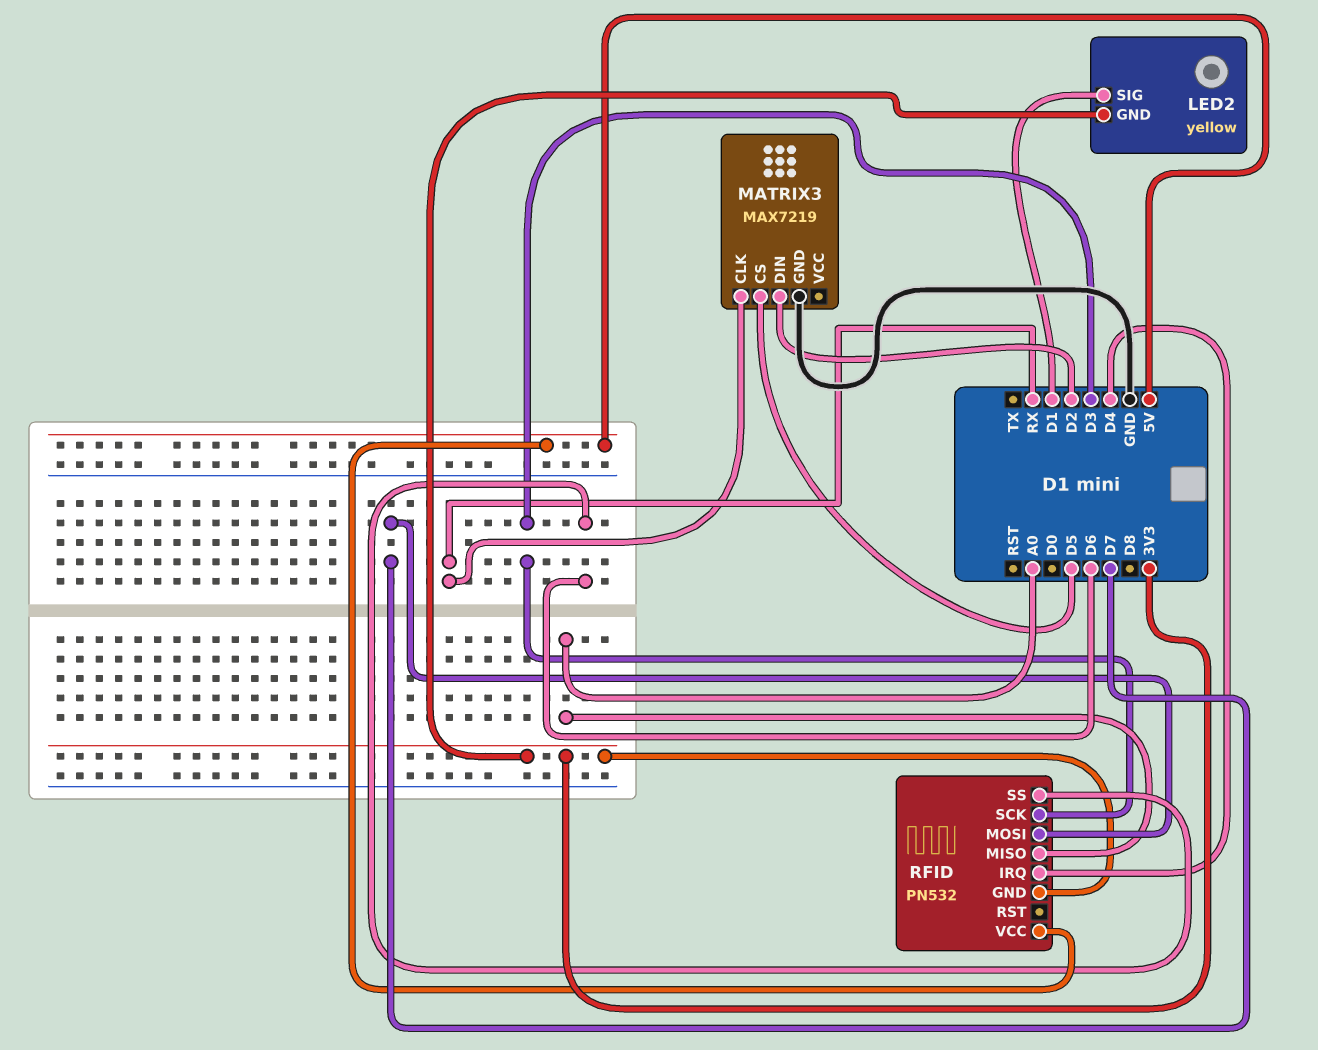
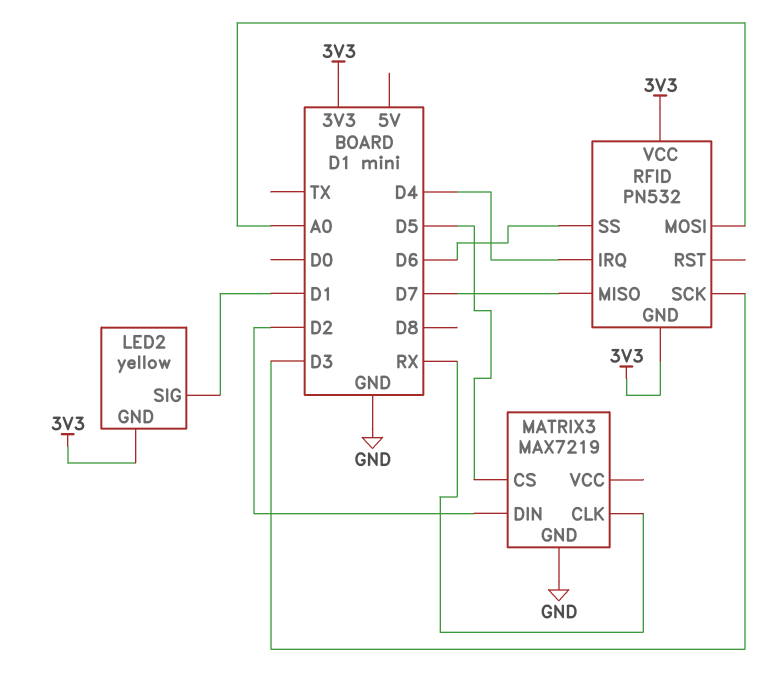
RFID pin MISO: A0 -> D7
RFID pin MOSI: D7 -> A0
RFID pin VCC: 5V -> 3V3

